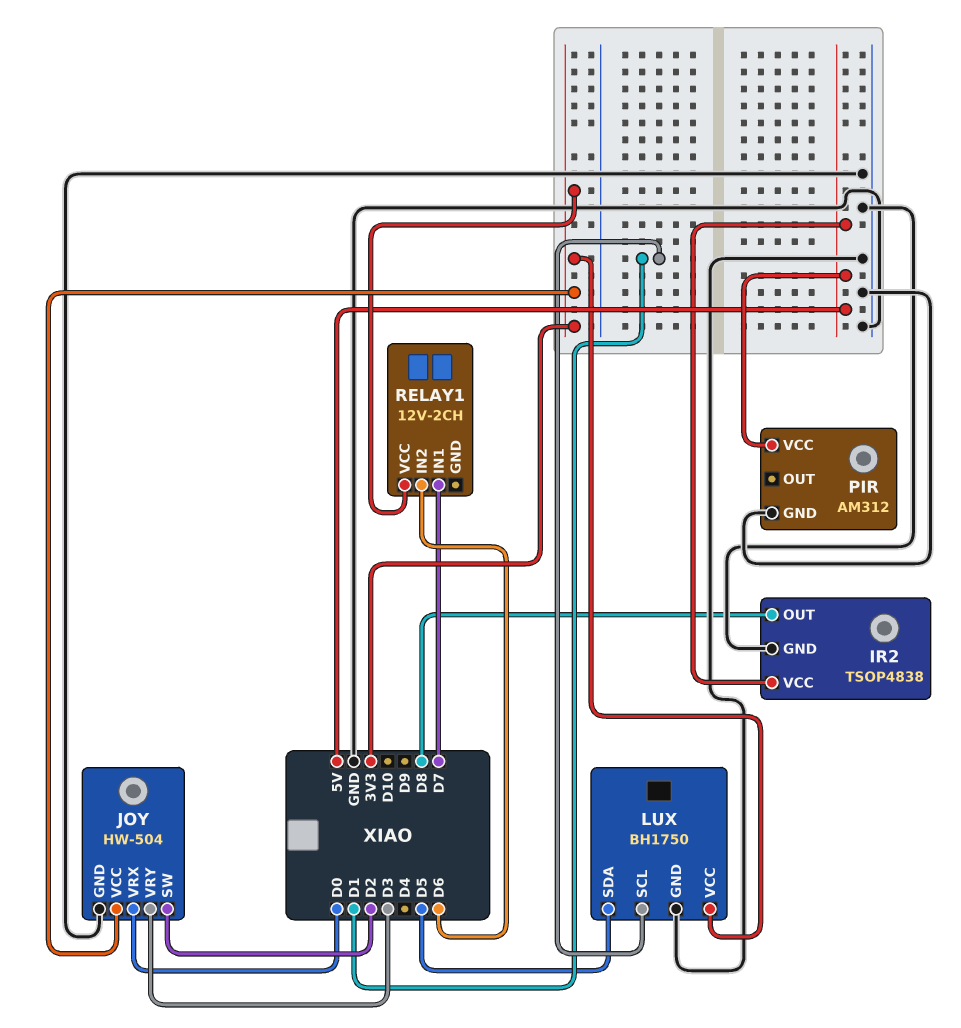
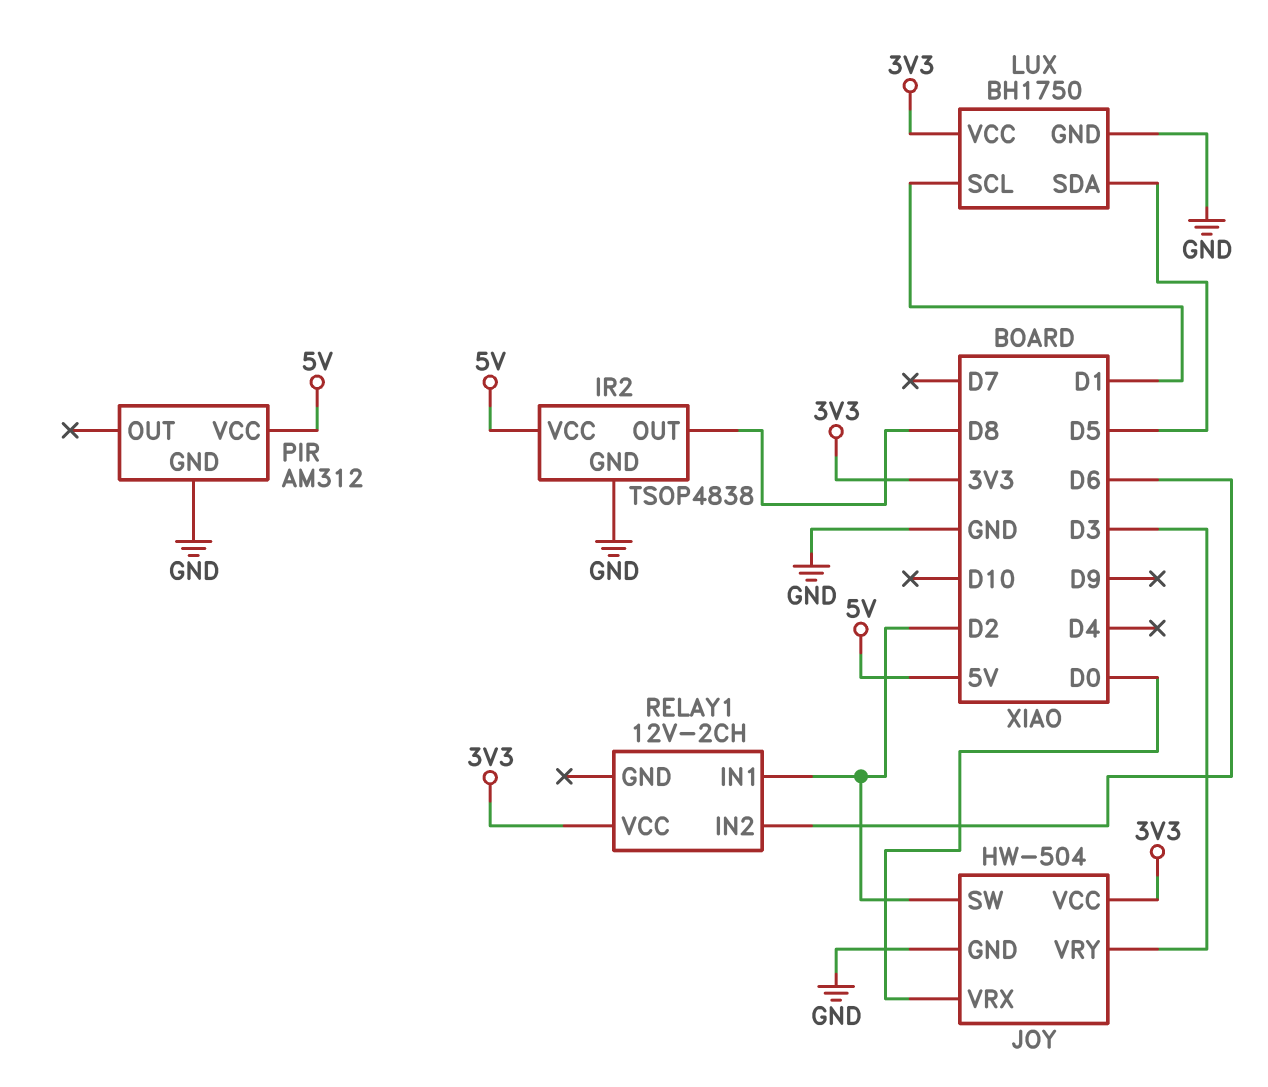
RELAY1 pin IN1: D7 -> D2

